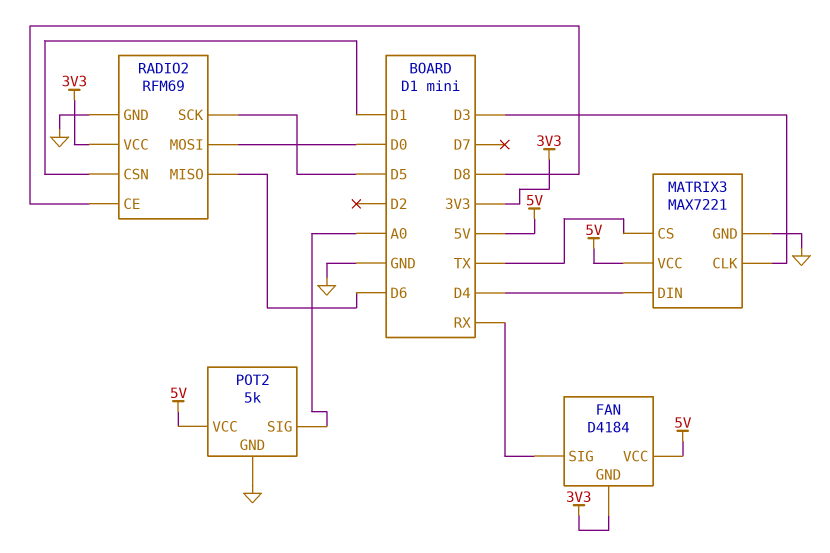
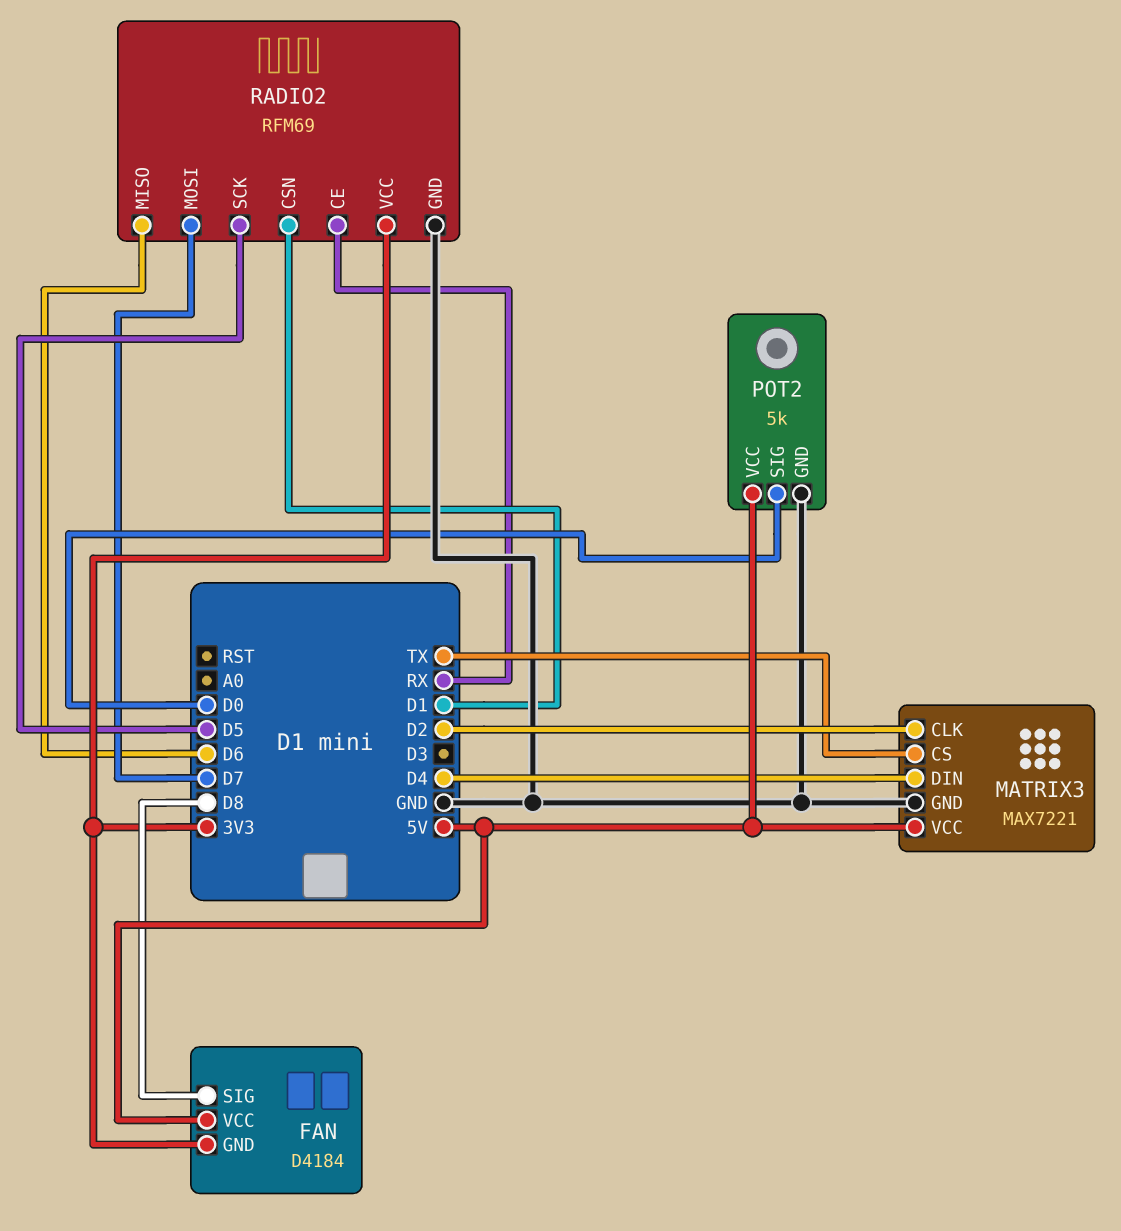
FAN pin SIG: RX -> D8
MATRIX3 pin CLK: D3 -> D2
POT2 pin SIG: A0 -> D0
RADIO2 pin CE: D8 -> RX
RADIO2 pin MOSI: D0 -> D7

